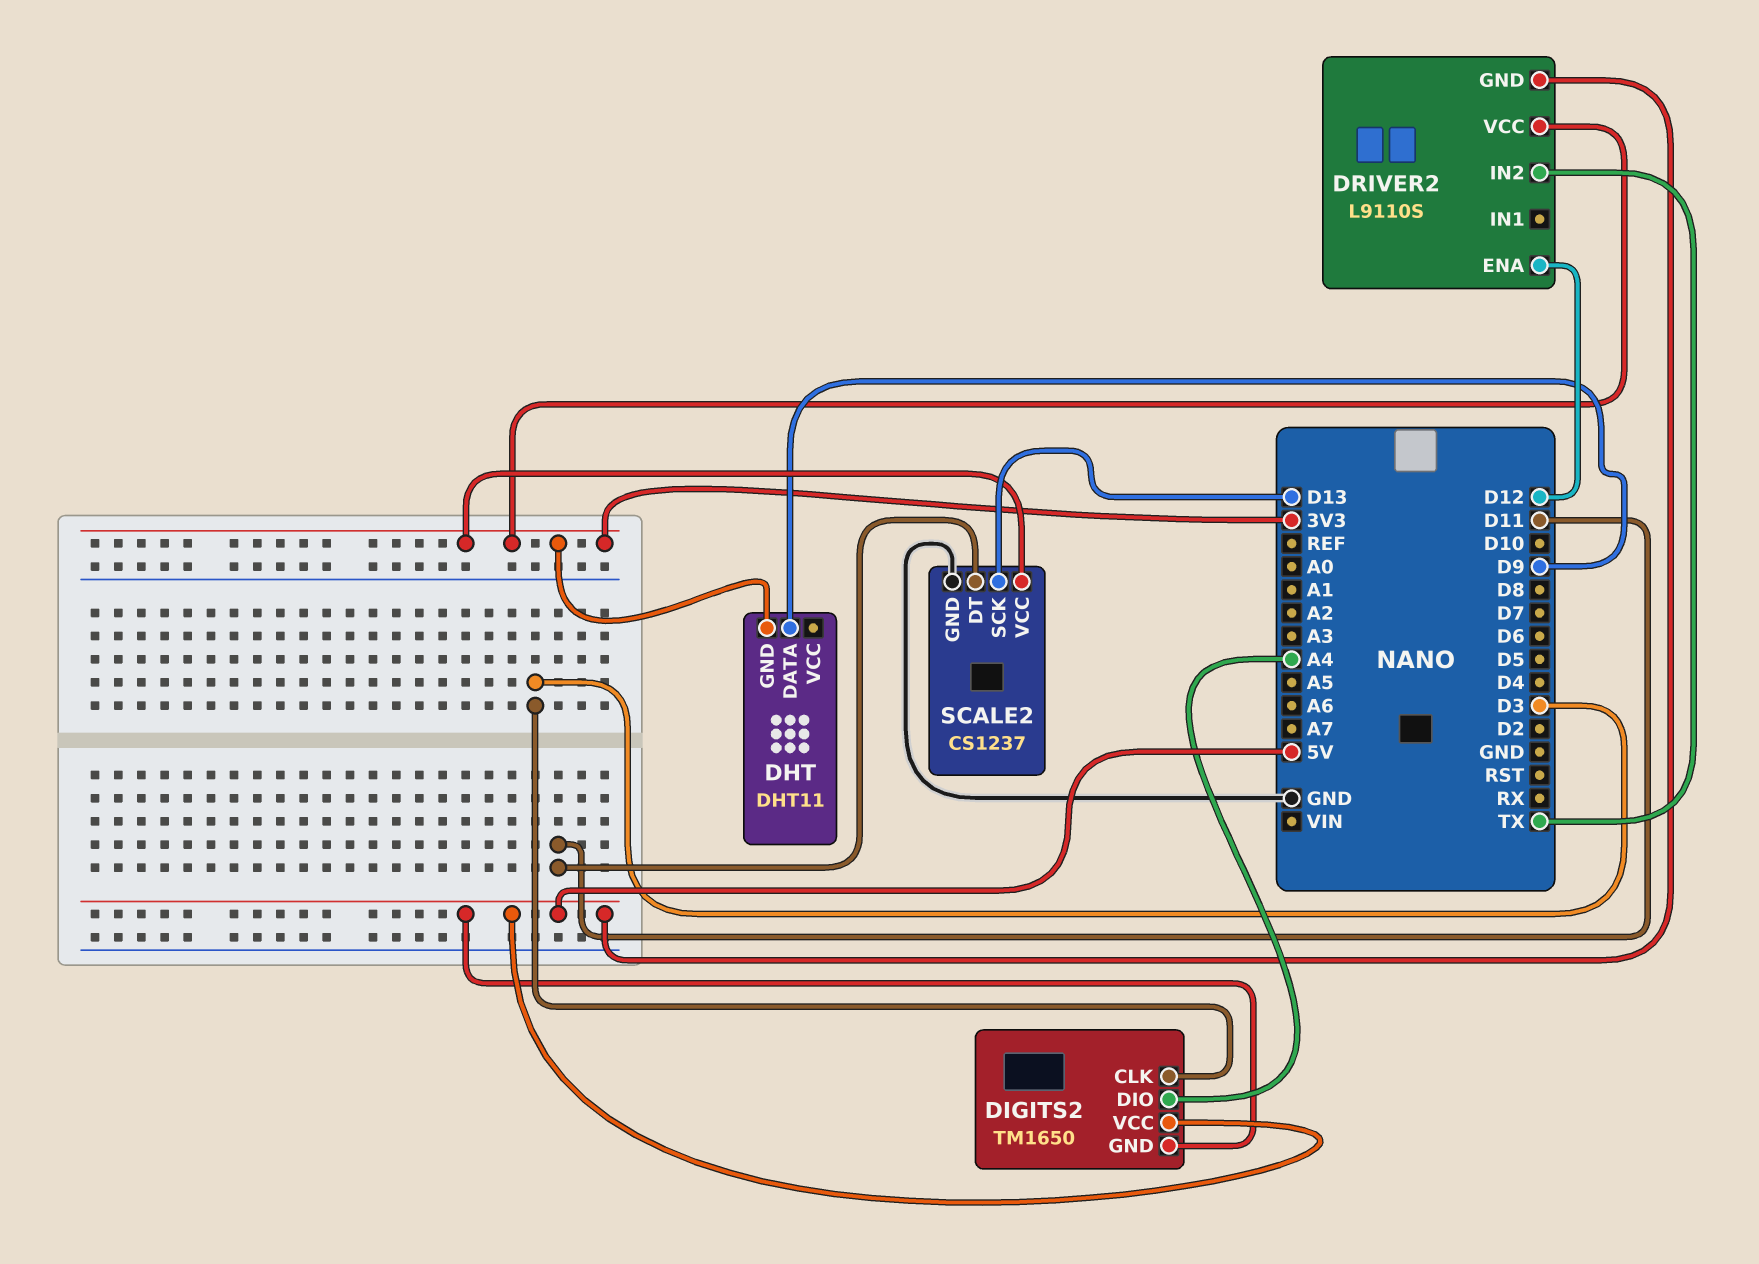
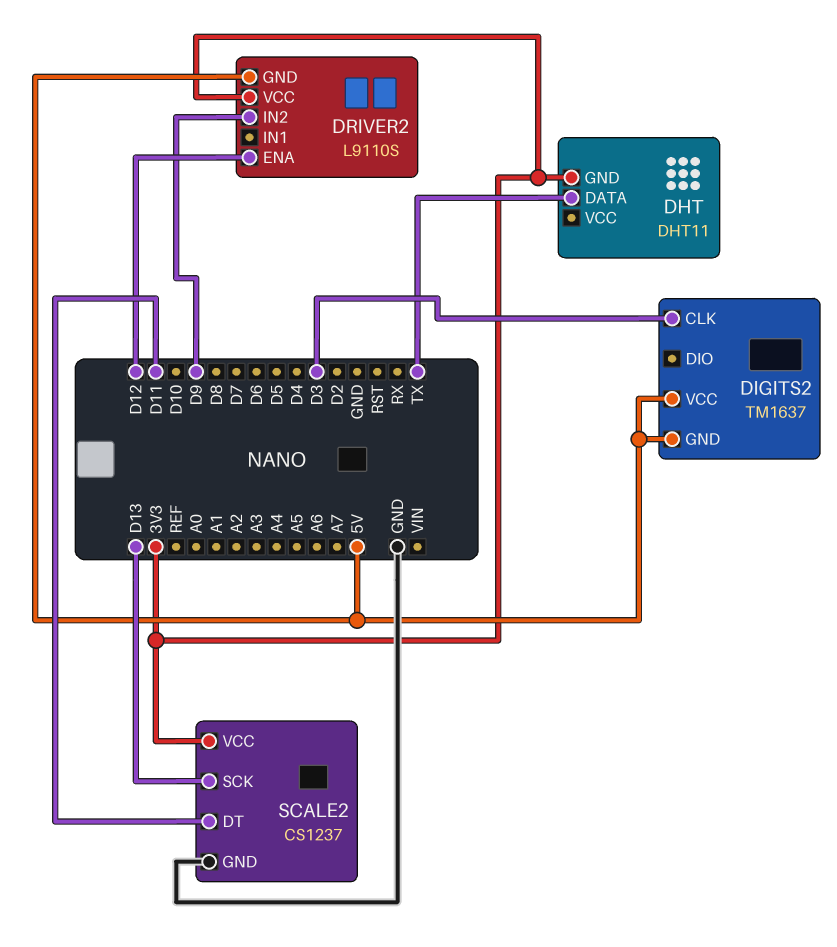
DHT pin DATA: D9 -> TX
DIGITS2: TM1650 -> TM1637
DIGITS2 pin DIO: A4 -> none
DRIVER2 pin IN2: TX -> D9

